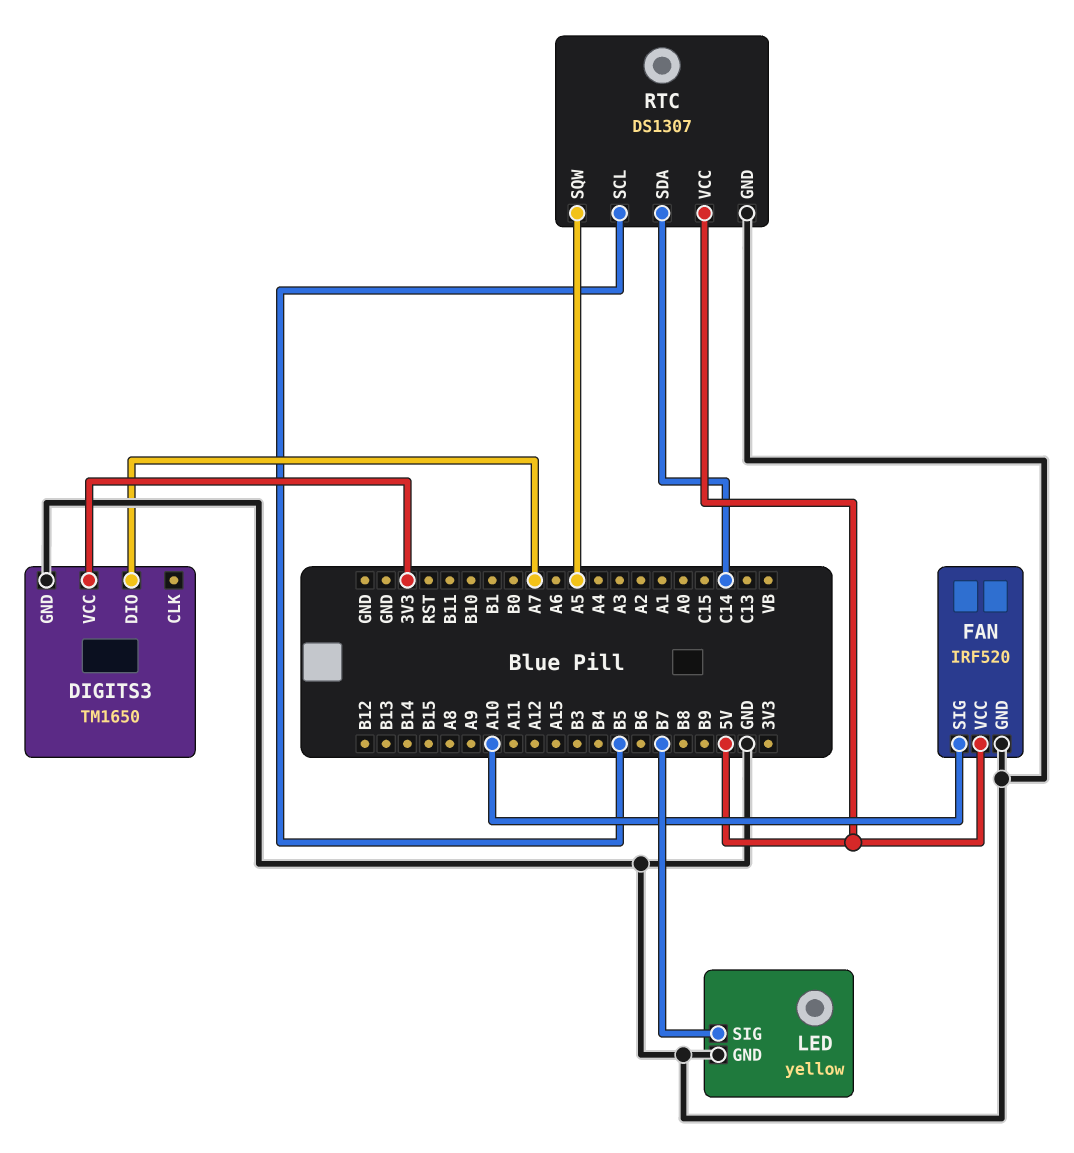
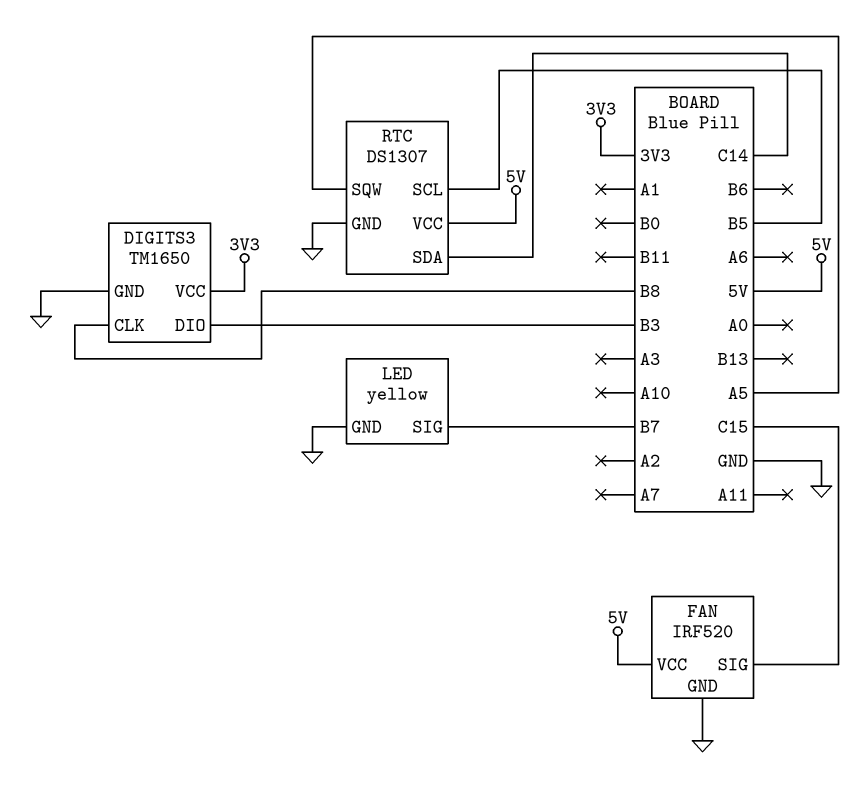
DIGITS3 pin CLK: none -> B8
DIGITS3 pin DIO: A7 -> B3
FAN pin SIG: A10 -> C15

